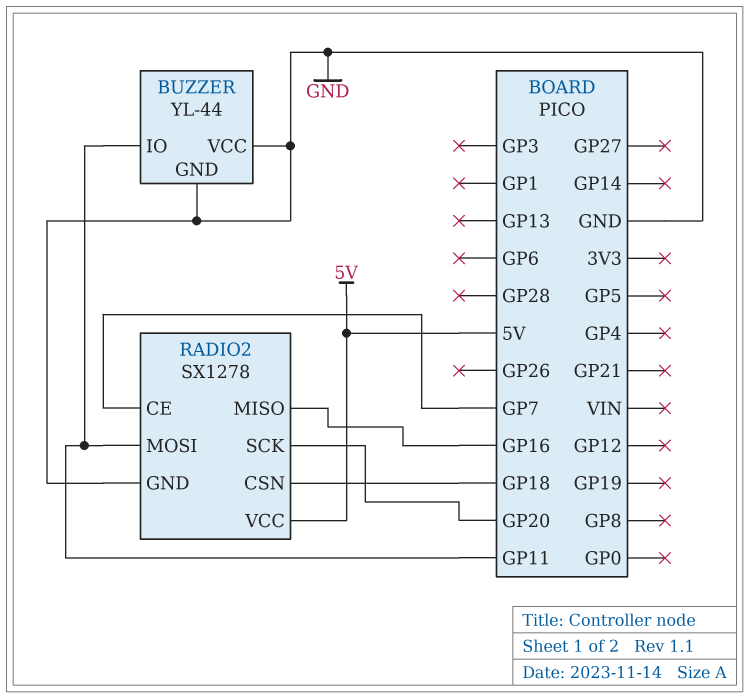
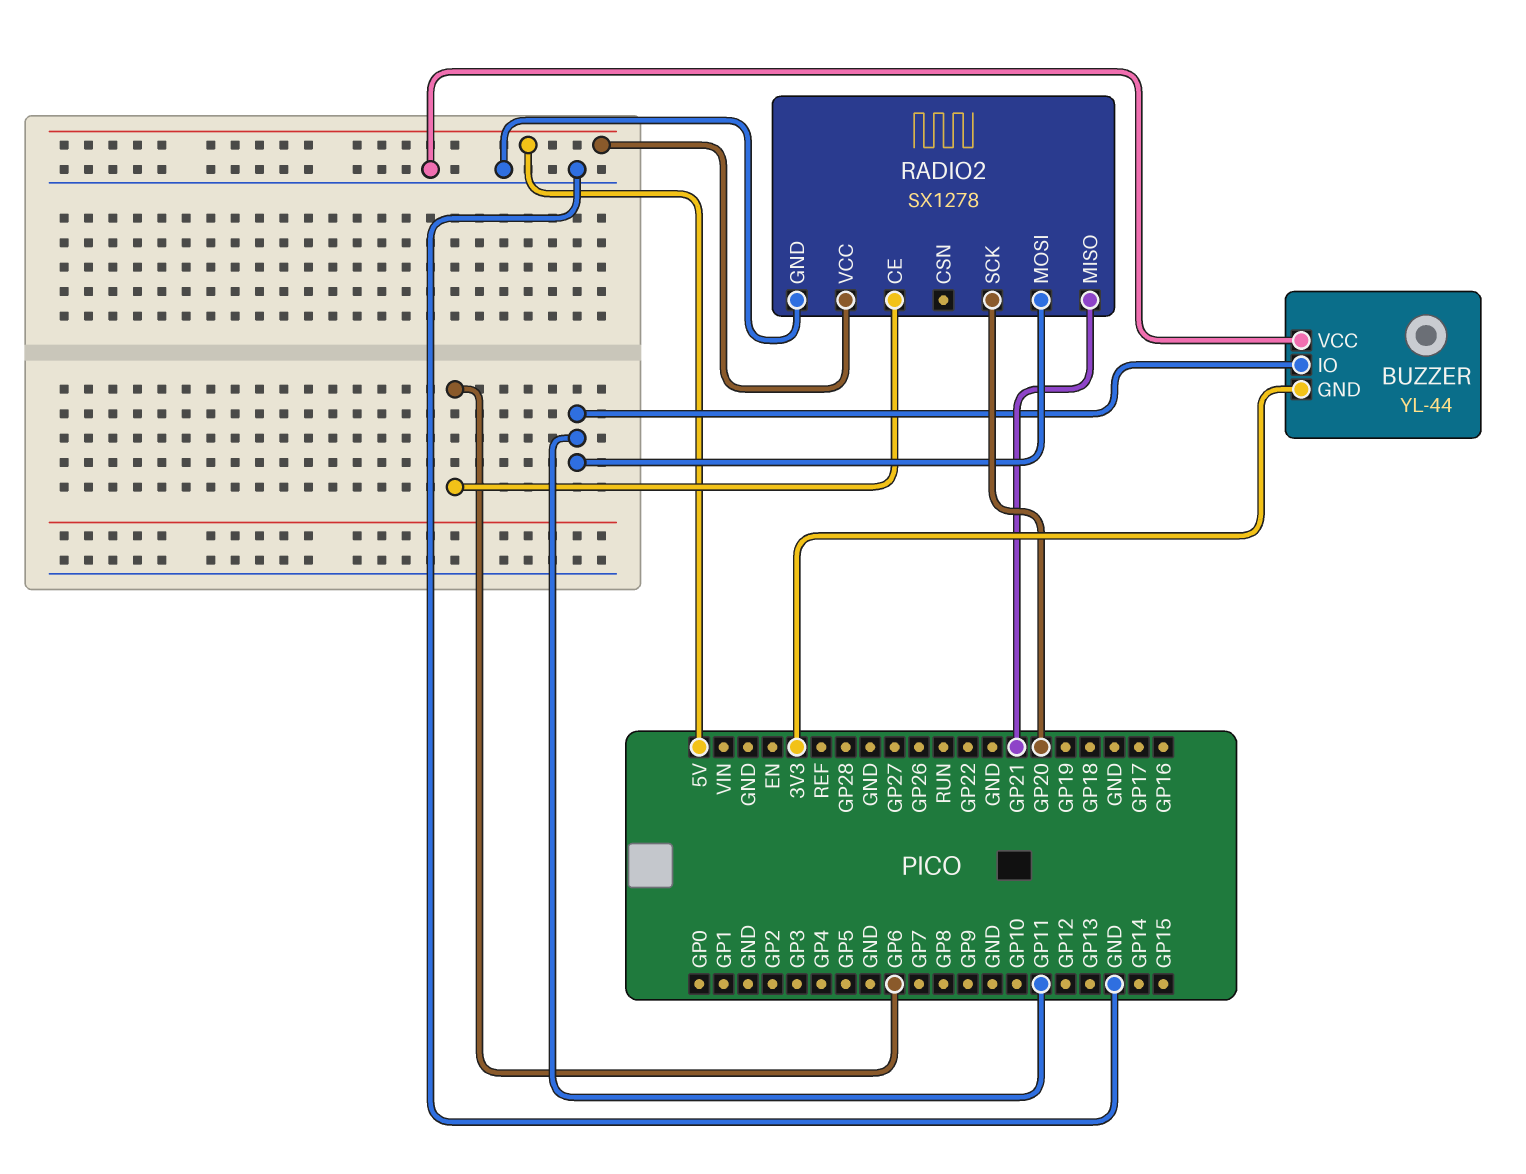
BUZZER pin GND: GND -> 3V3
RADIO2 pin CE: GP7 -> GP6
RADIO2 pin CSN: GP18 -> none
RADIO2 pin MISO: GP16 -> GP21

